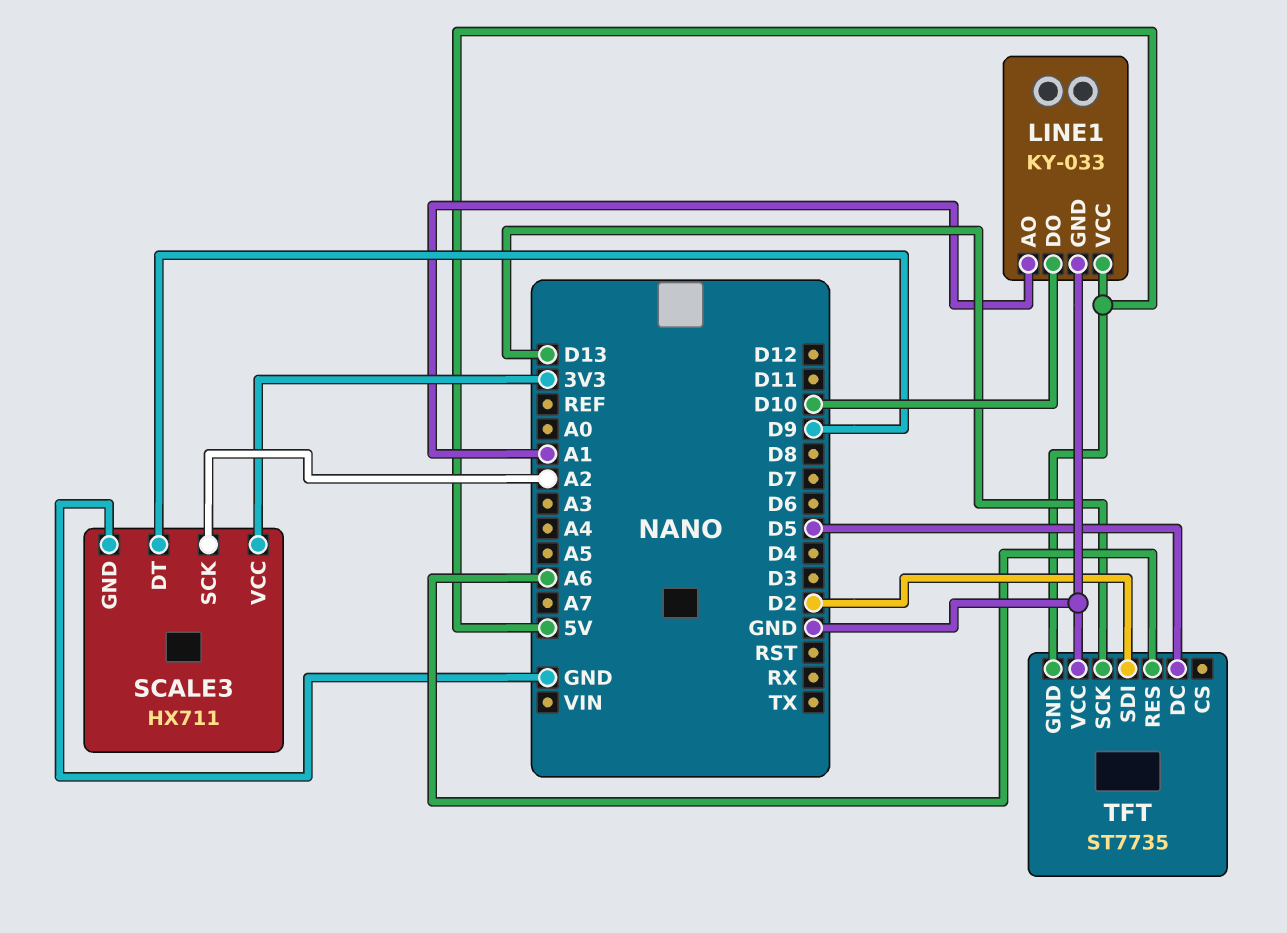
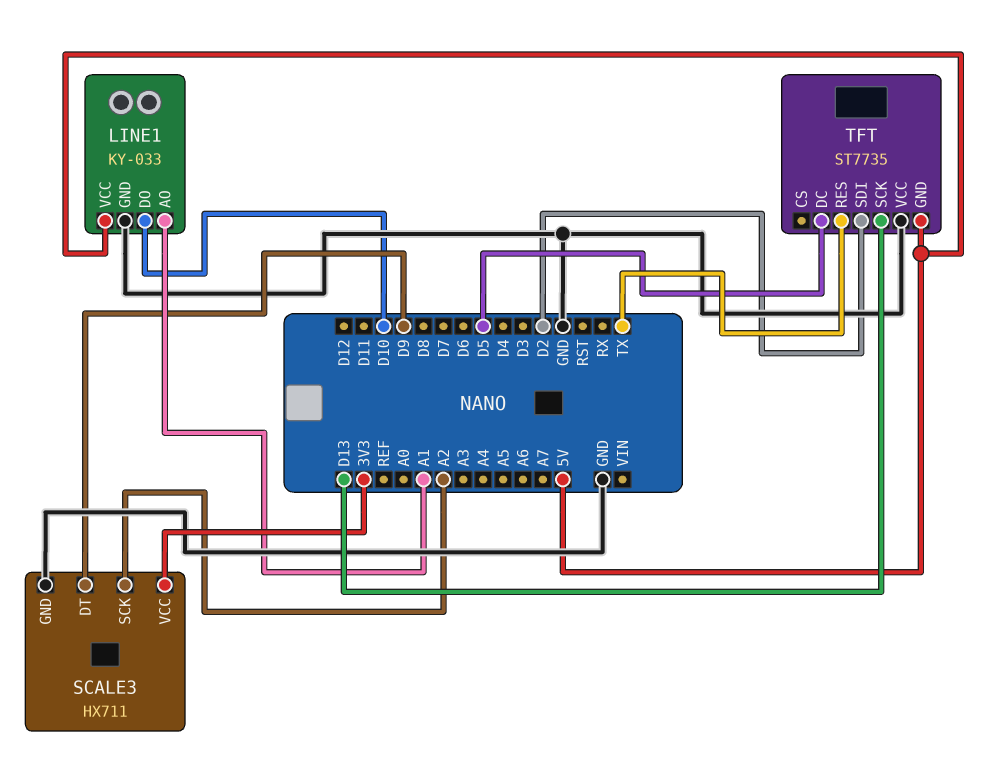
TFT pin RES: A6 -> TX

